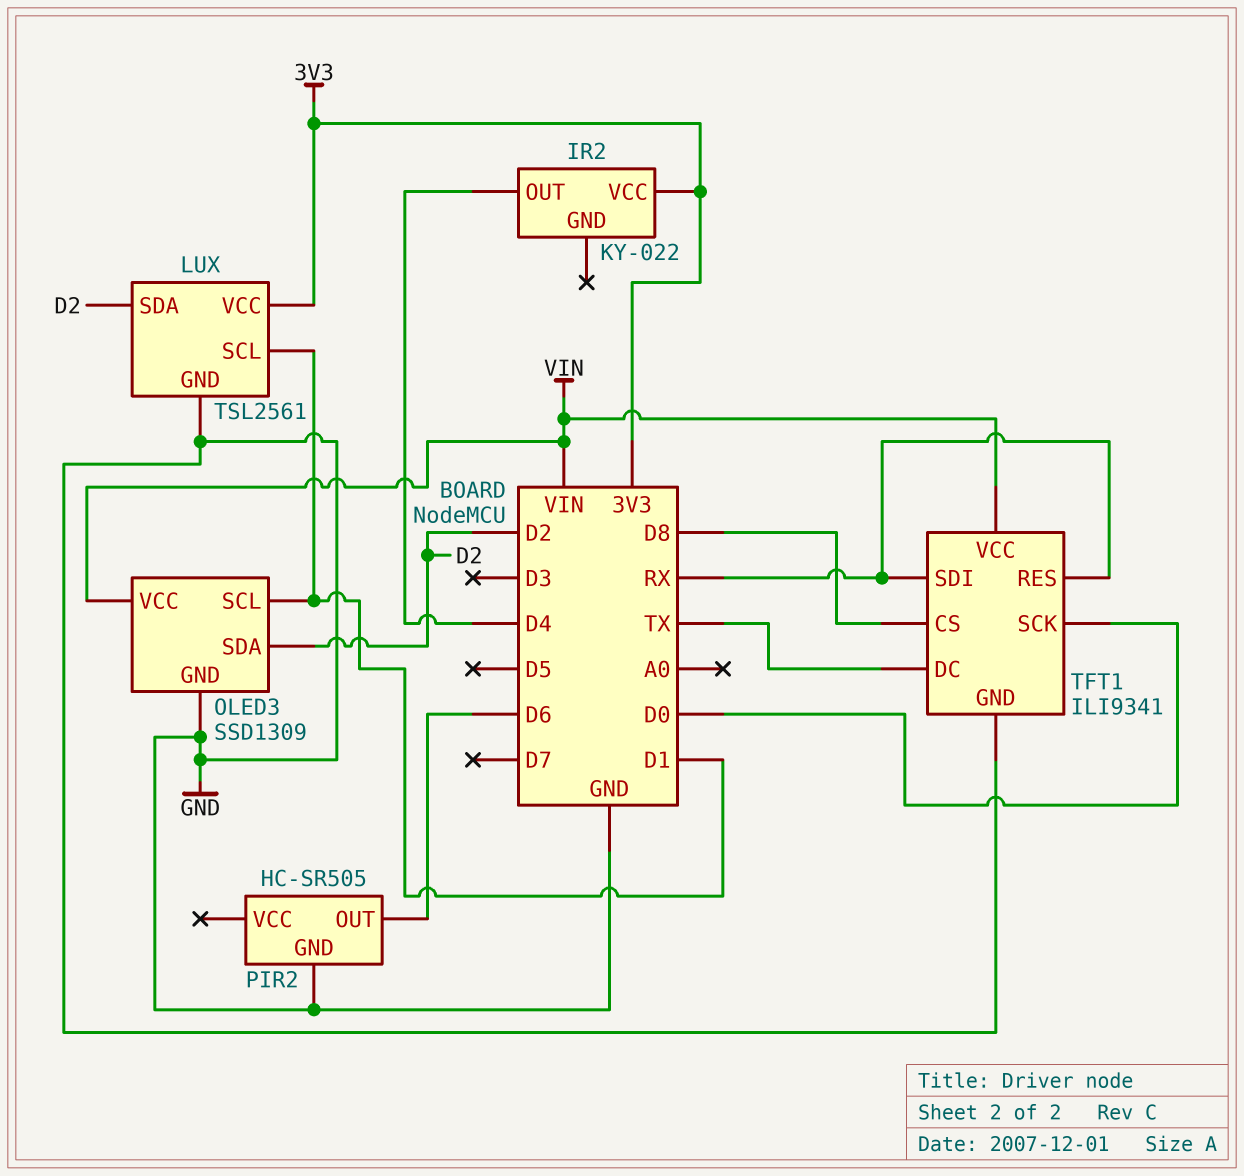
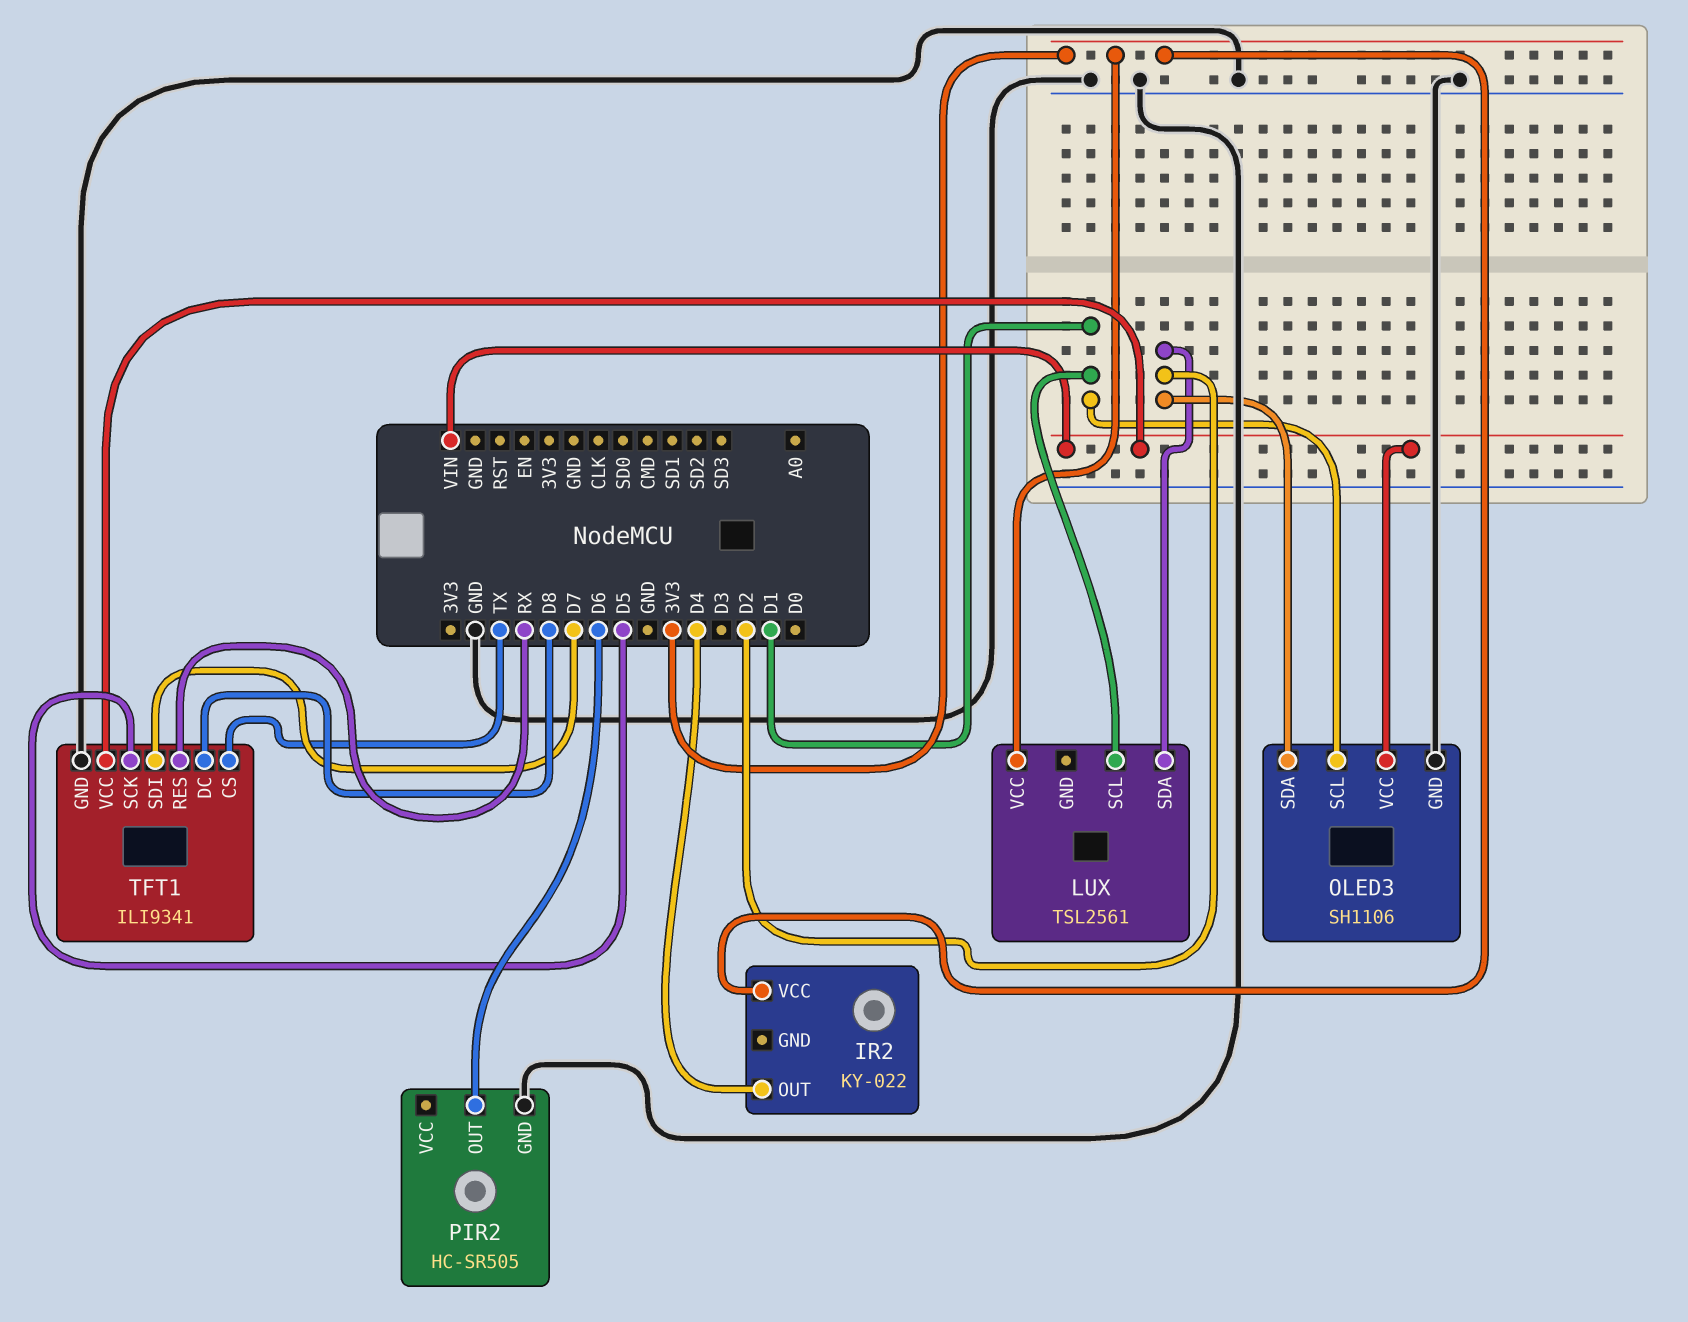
LUX pin GND: GND -> none
OLED3: SSD1309 -> SH1106
TFT1 pin CS: D8 -> TX
TFT1 pin DC: TX -> D8
TFT1 pin SCK: D0 -> D5
TFT1 pin SDI: RX -> D7

